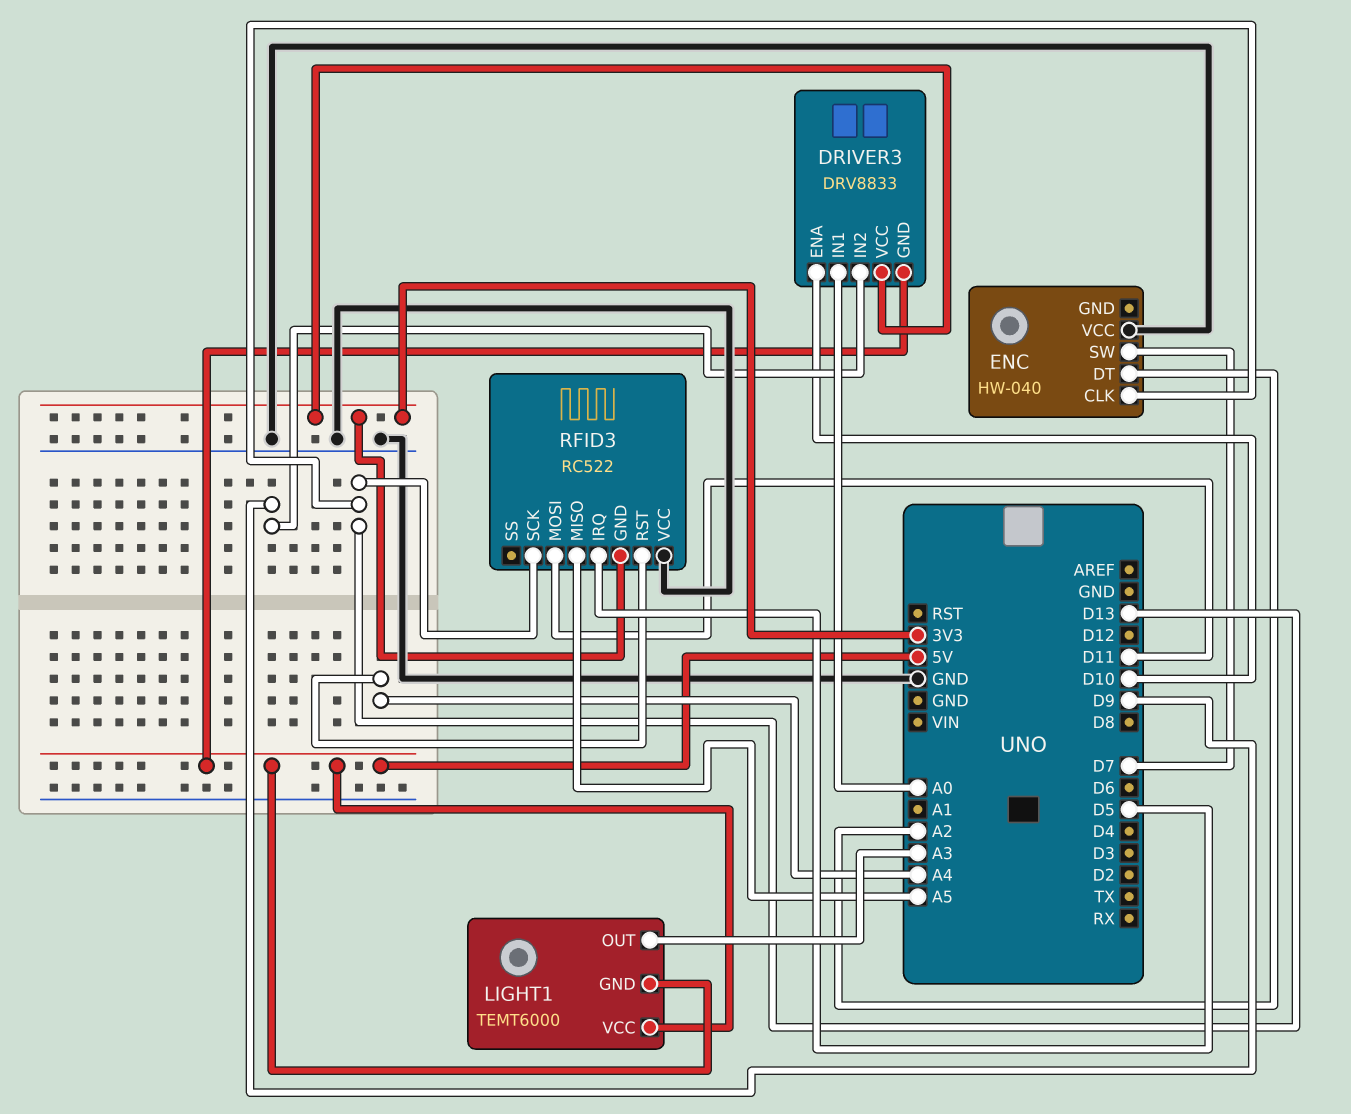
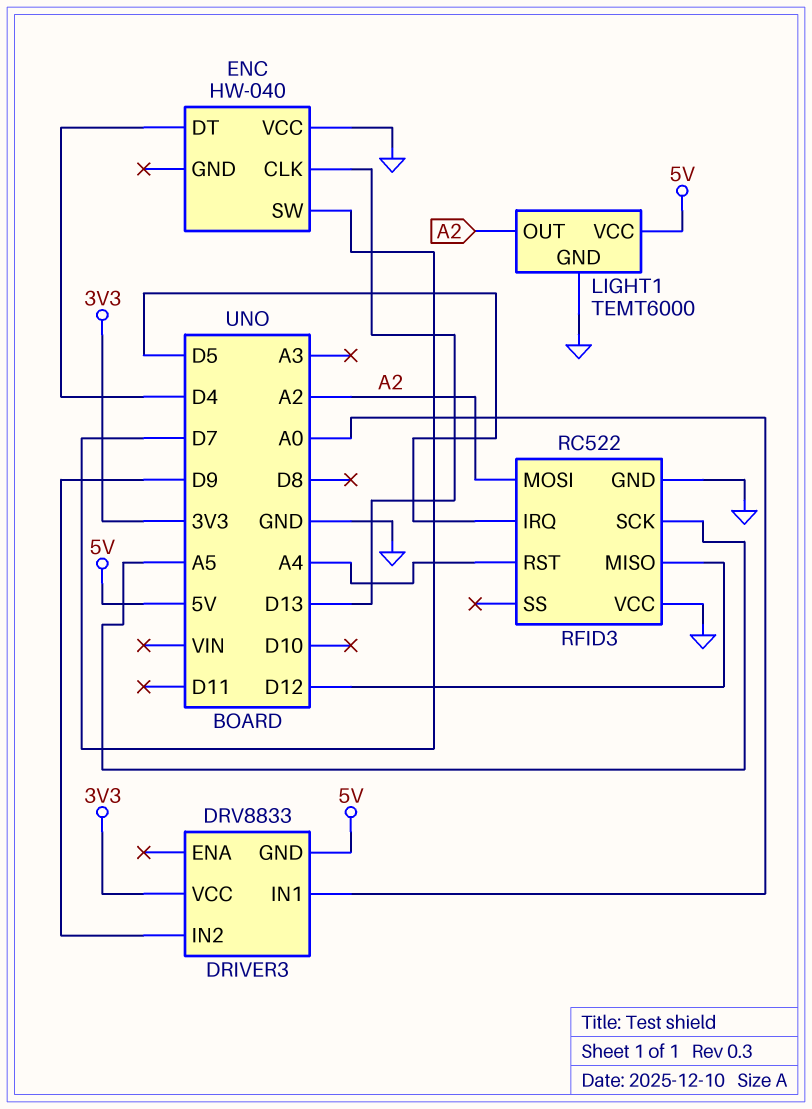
DRIVER3 pin ENA: D10 -> none
ENC pin DT: A2 -> D4
LIGHT1 pin GND: 5V -> GND
LIGHT1 pin OUT: A3 -> A2
RFID3 pin GND: 3V3 -> GND
RFID3 pin MISO: A5 -> D12
RFID3 pin MOSI: D11 -> A2
RFID3 pin SCK: D13 -> A5

